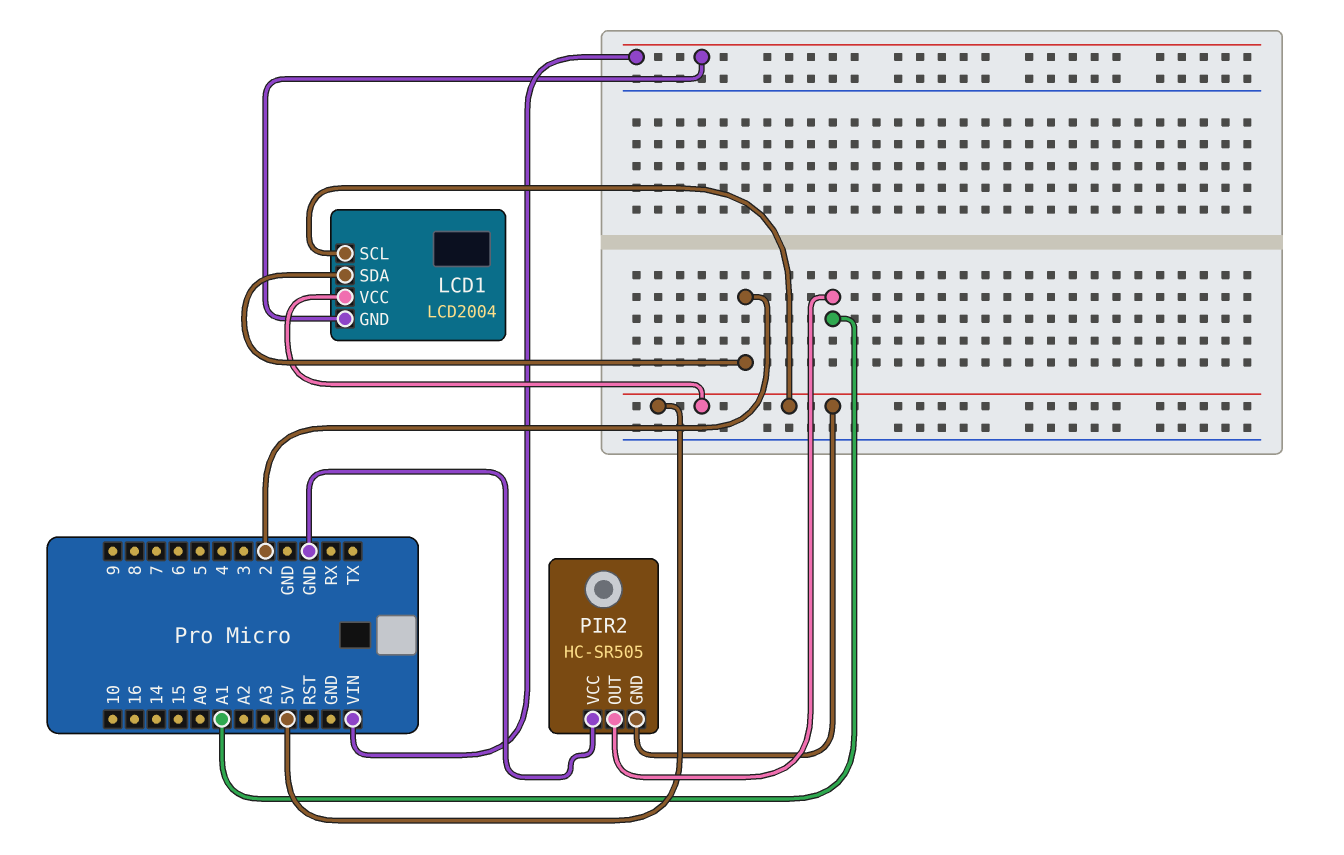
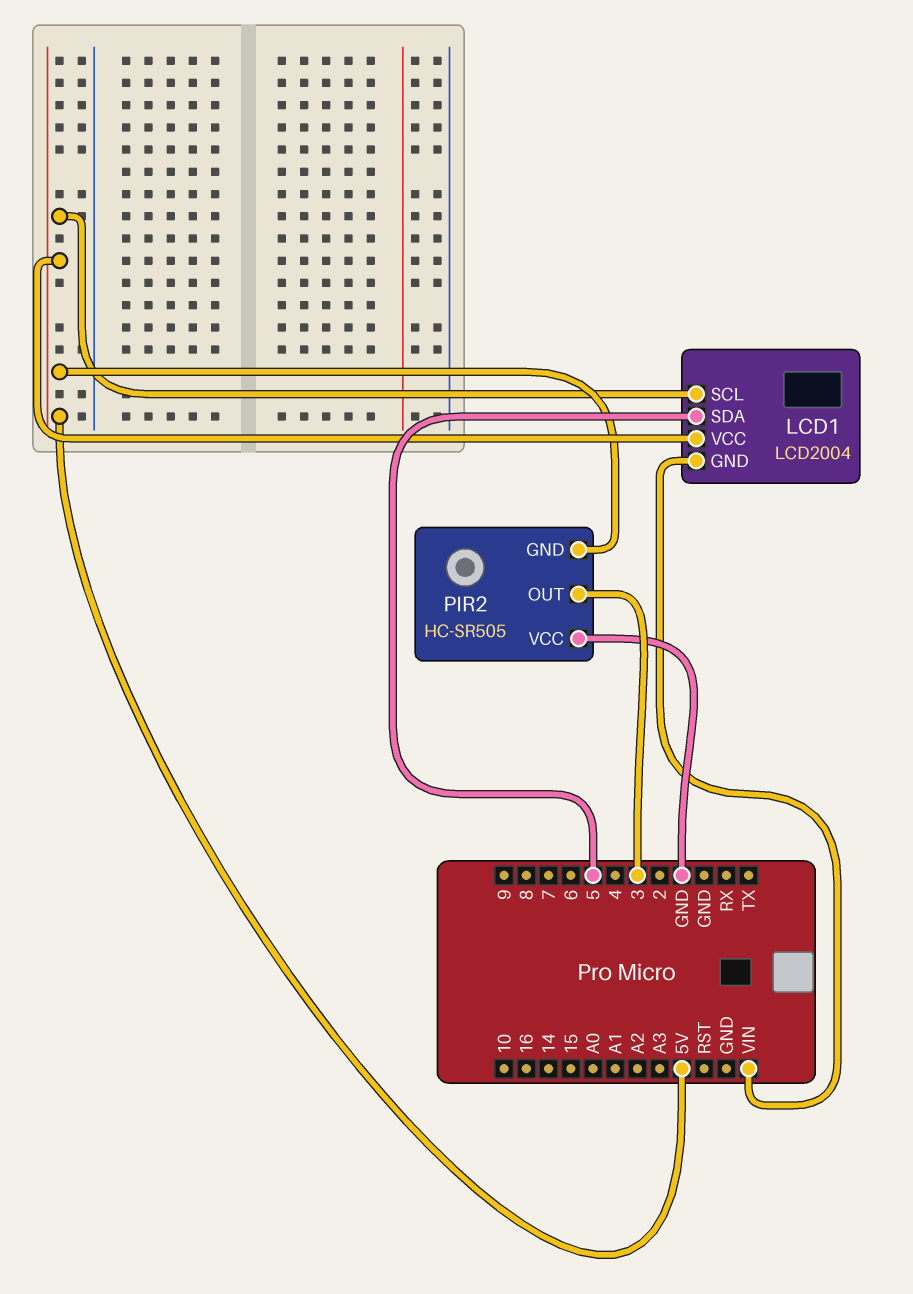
LCD1 pin SDA: 2 -> 5
PIR2 pin OUT: A1 -> 3

